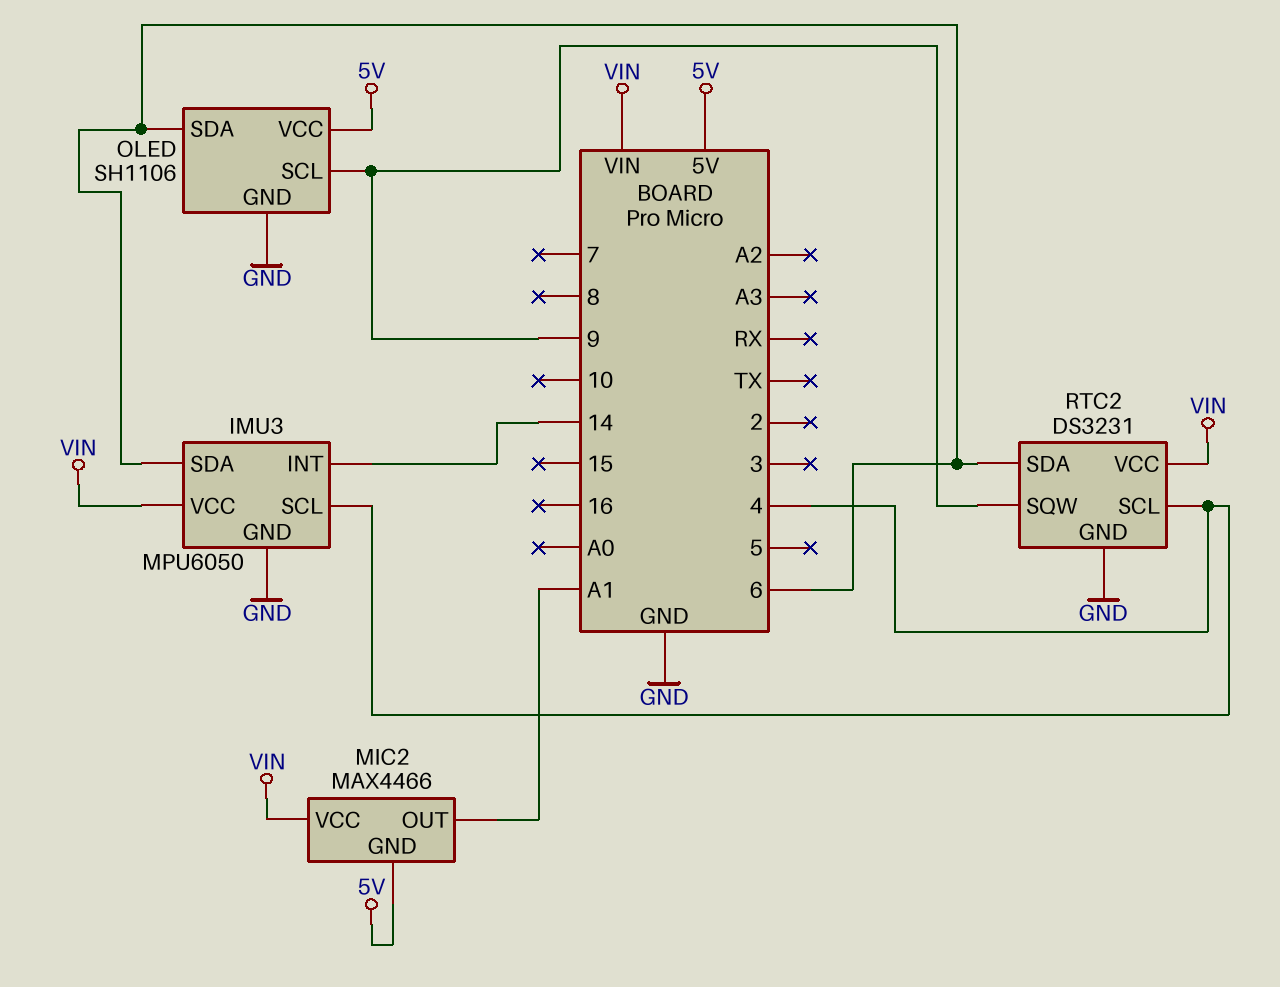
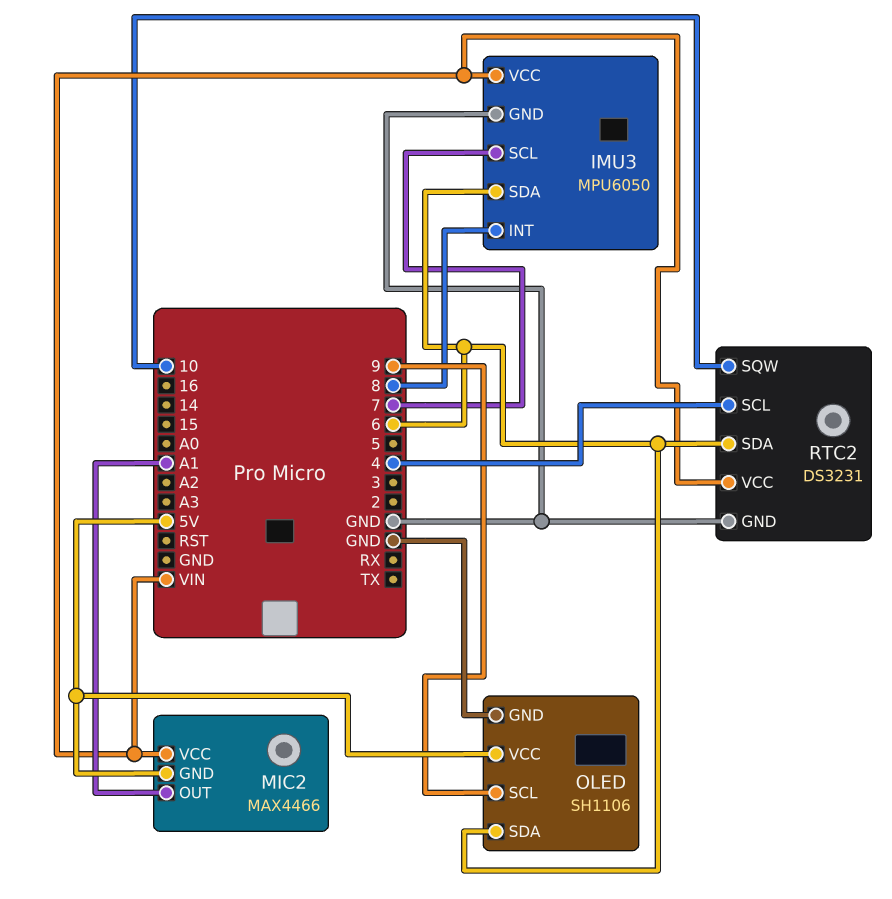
IMU3 pin INT: 14 -> 8
IMU3 pin SCL: 4 -> 7
RTC2 pin SQW: 9 -> 10

